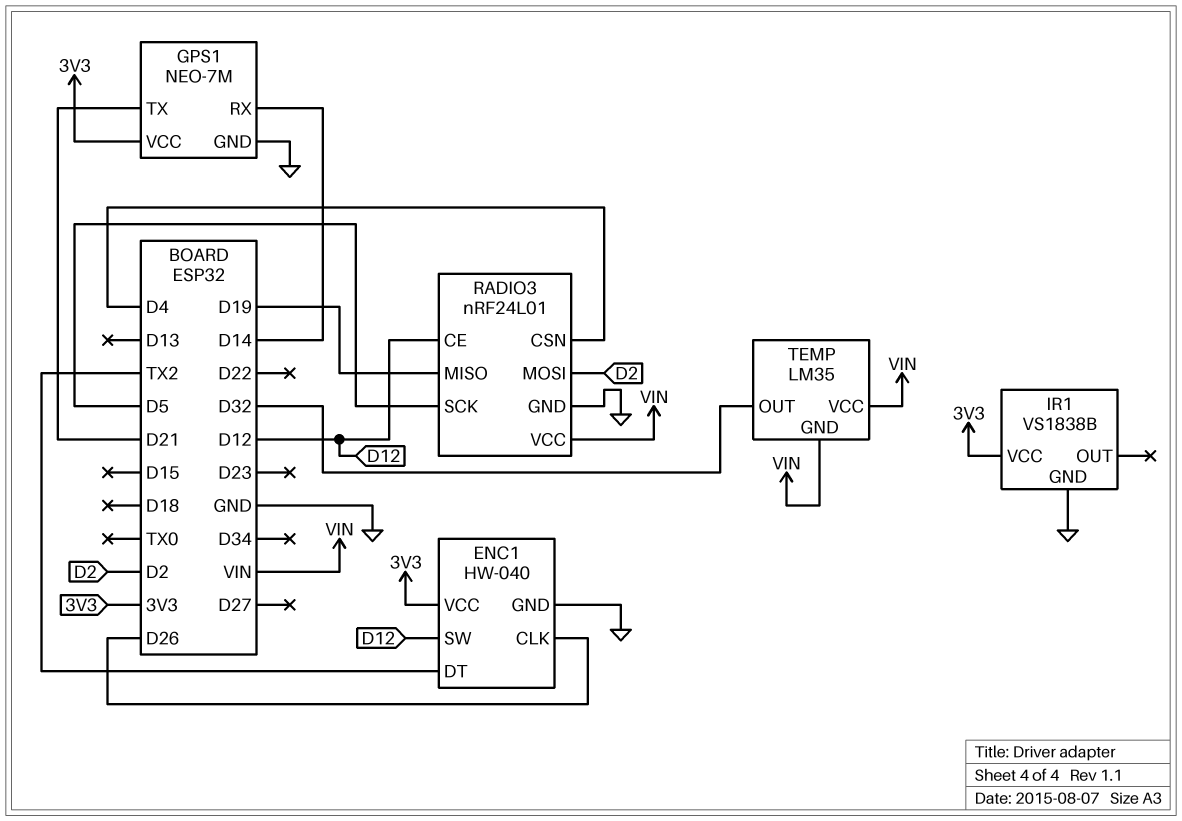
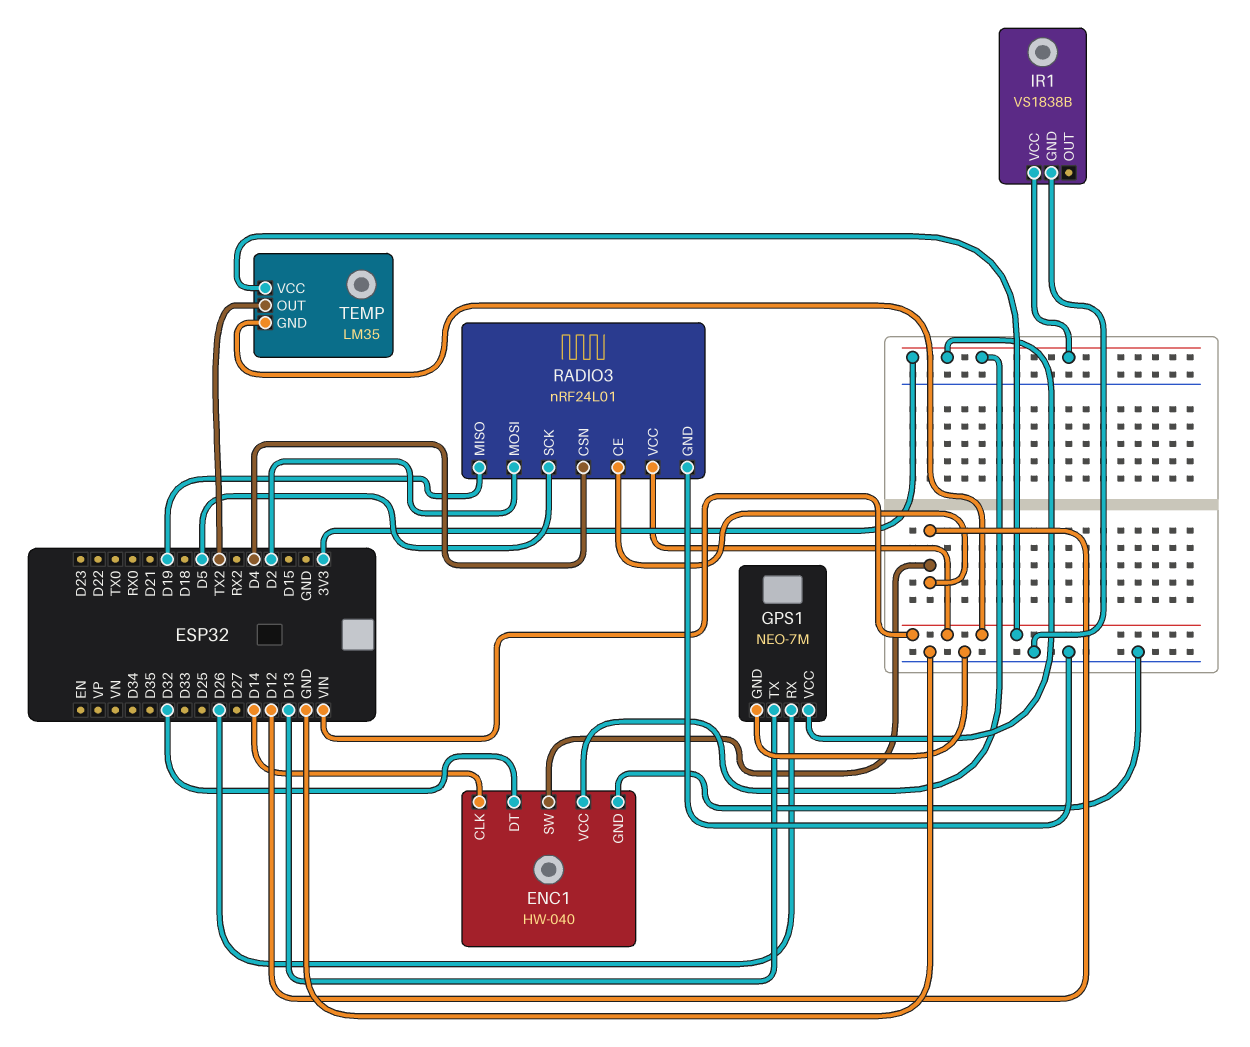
ENC1 pin CLK: D26 -> D14
ENC1 pin DT: TX2 -> D32
GPS1 pin RX: D14 -> D26
GPS1 pin TX: D21 -> D13
TEMP pin OUT: D32 -> TX2

